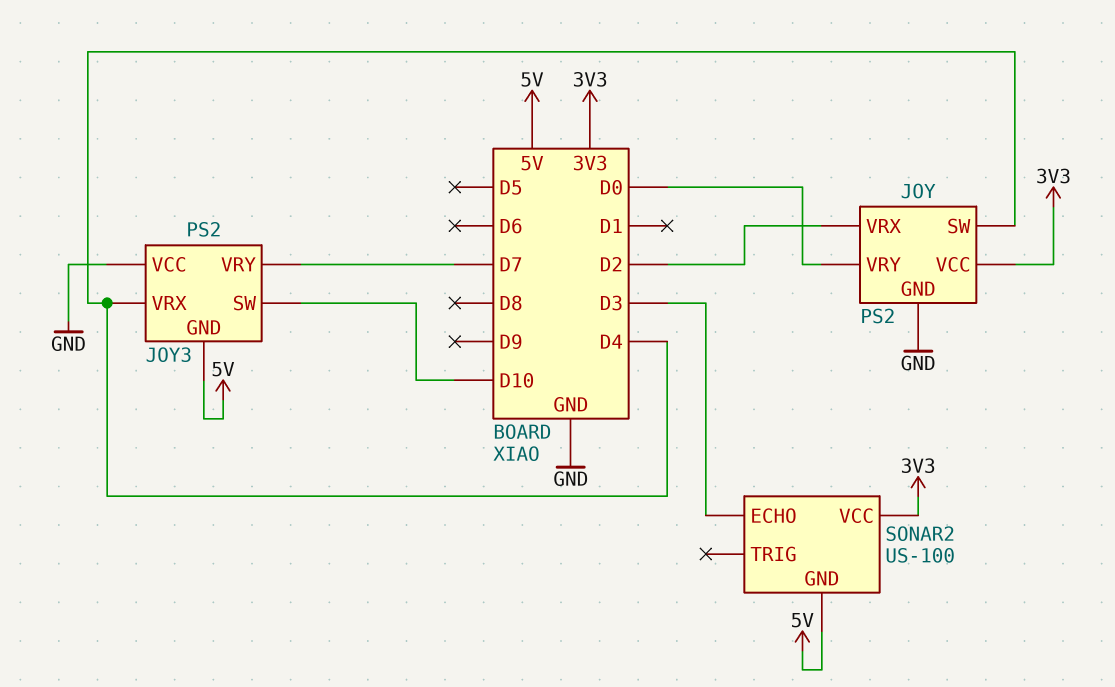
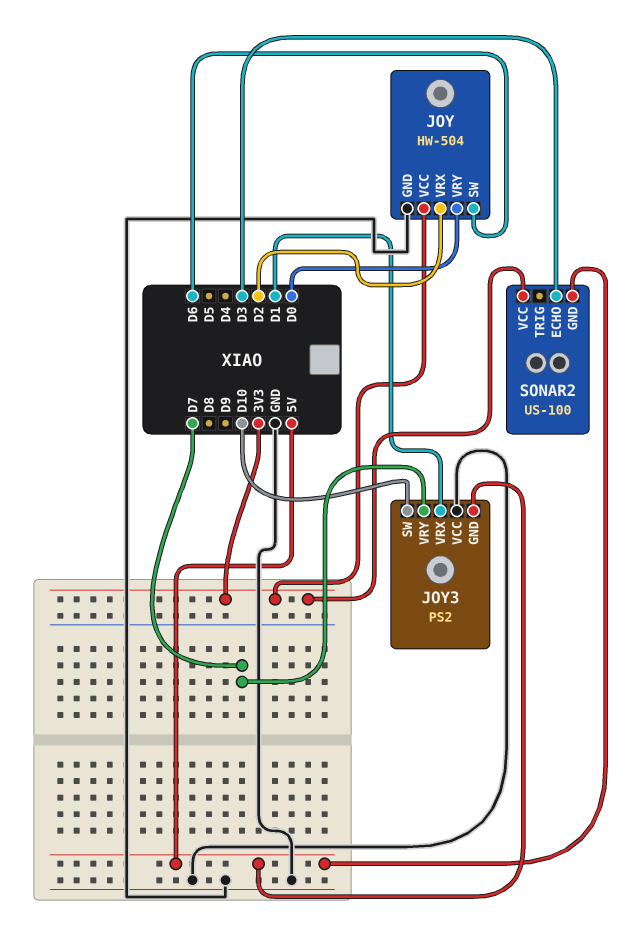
JOY: PS2 -> HW-504
JOY pin SW: D4 -> D6
JOY3 pin VRX: D4 -> D1

